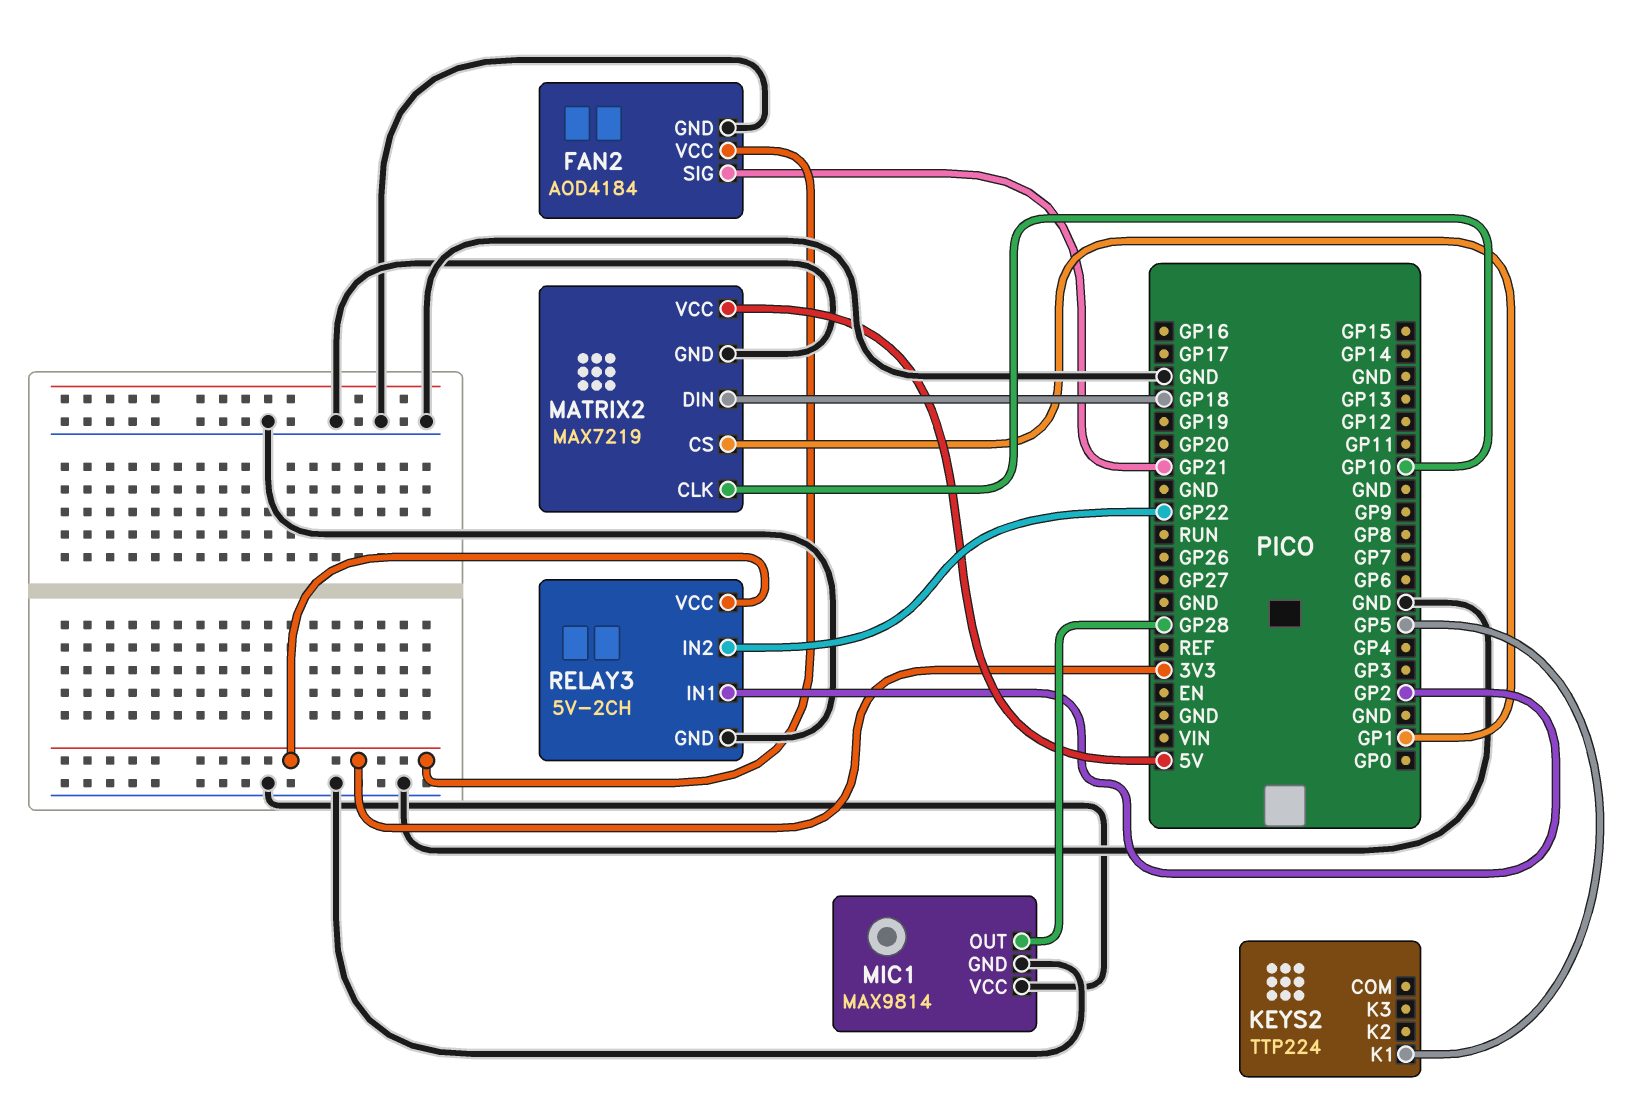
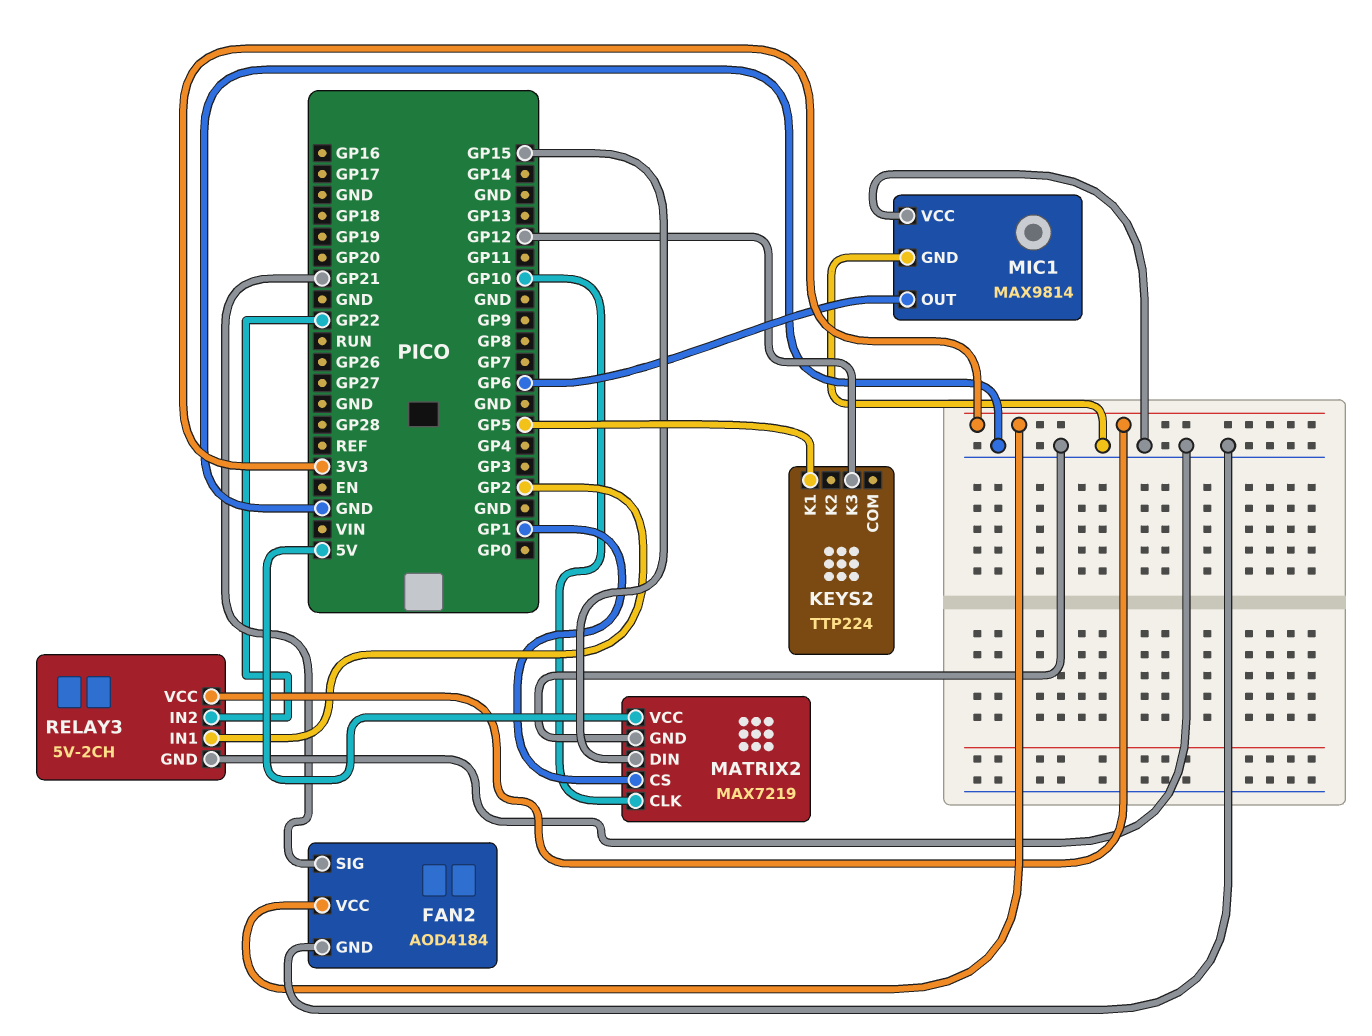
KEYS2 pin K3: none -> GP12
MATRIX2 pin DIN: GP18 -> GP15
MIC1 pin OUT: GP28 -> GP6

